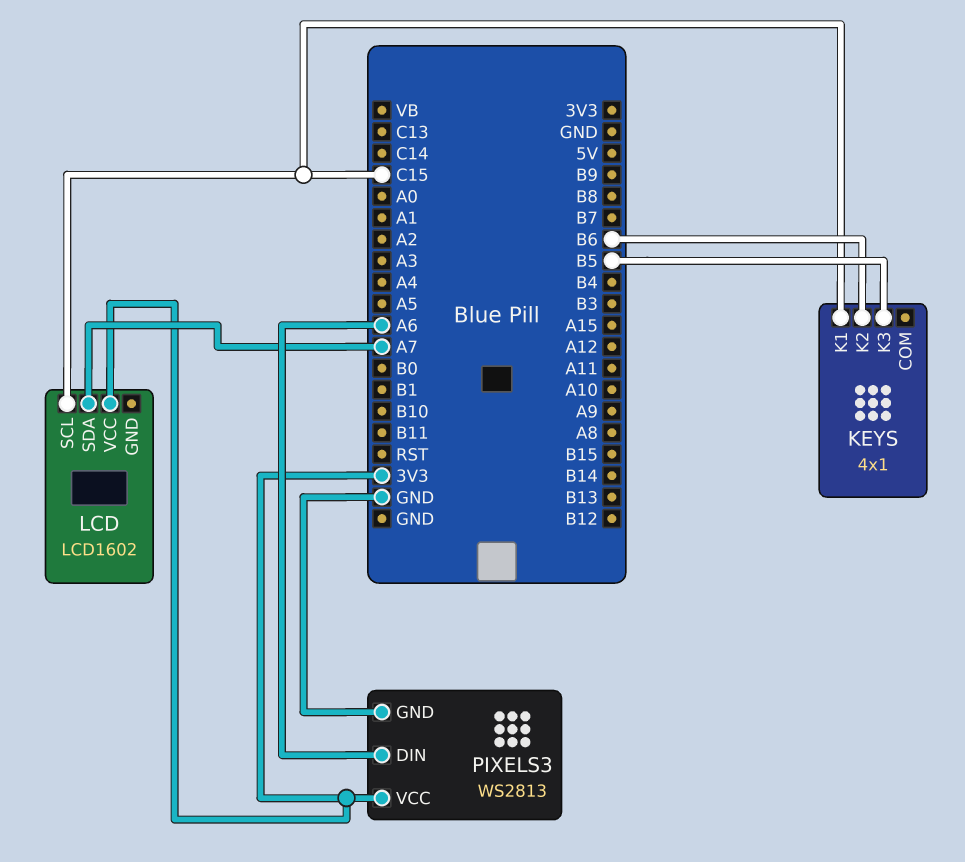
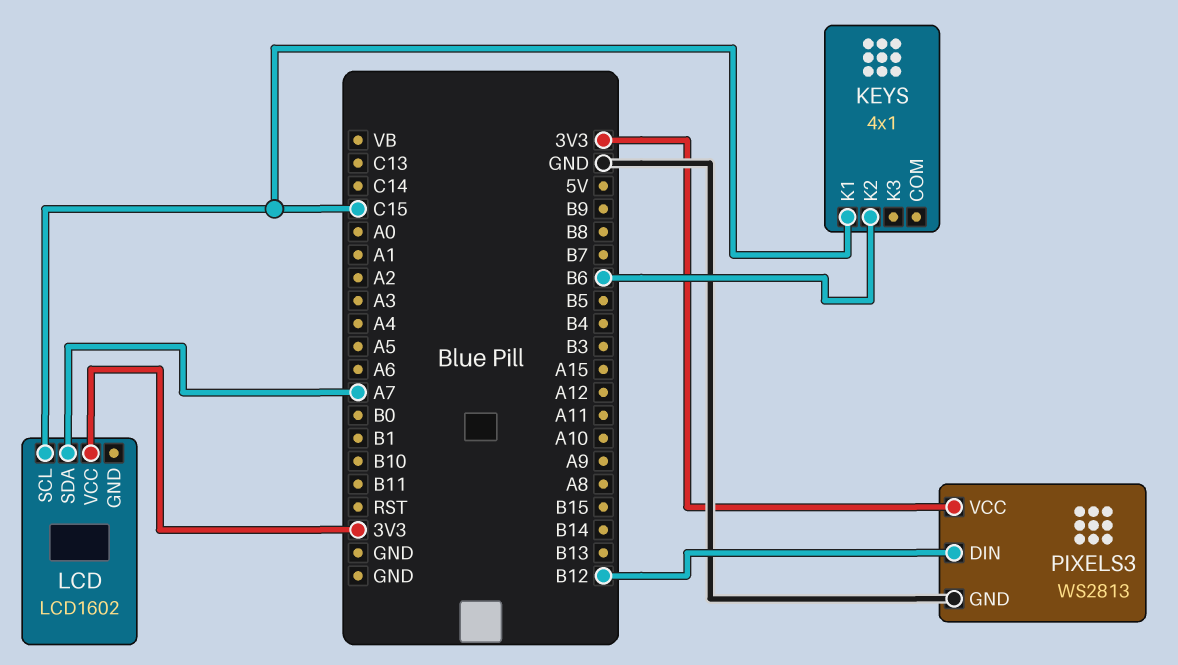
KEYS pin K3: B5 -> none
PIXELS3 pin DIN: A6 -> B12

